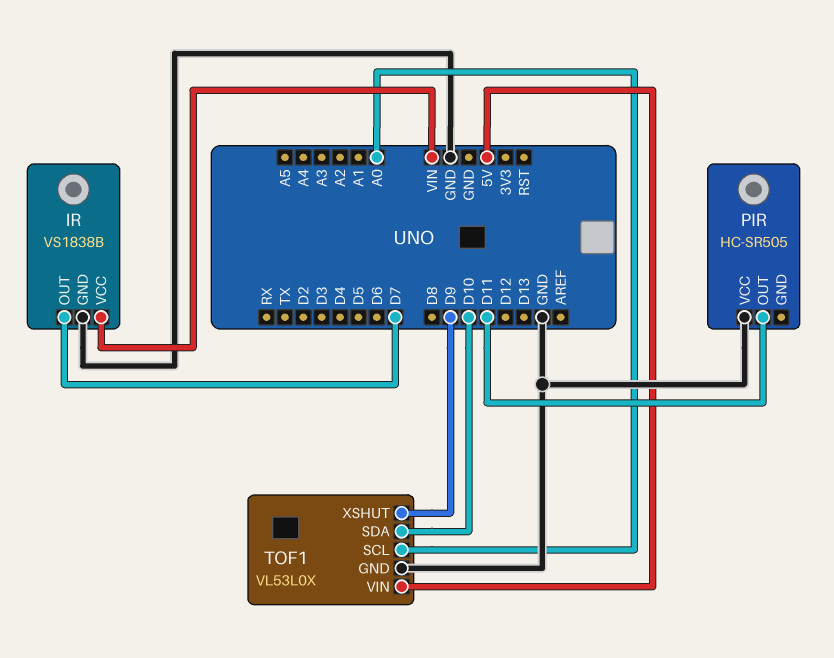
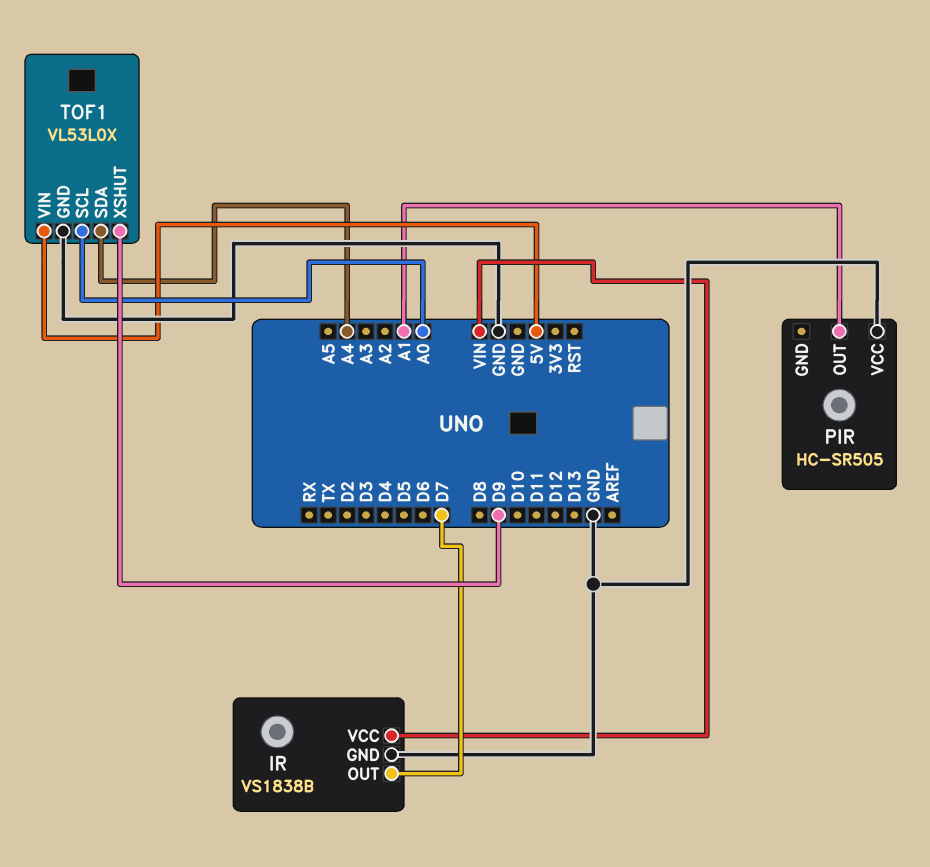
PIR pin OUT: D11 -> A1
TOF1 pin SDA: D10 -> A4

